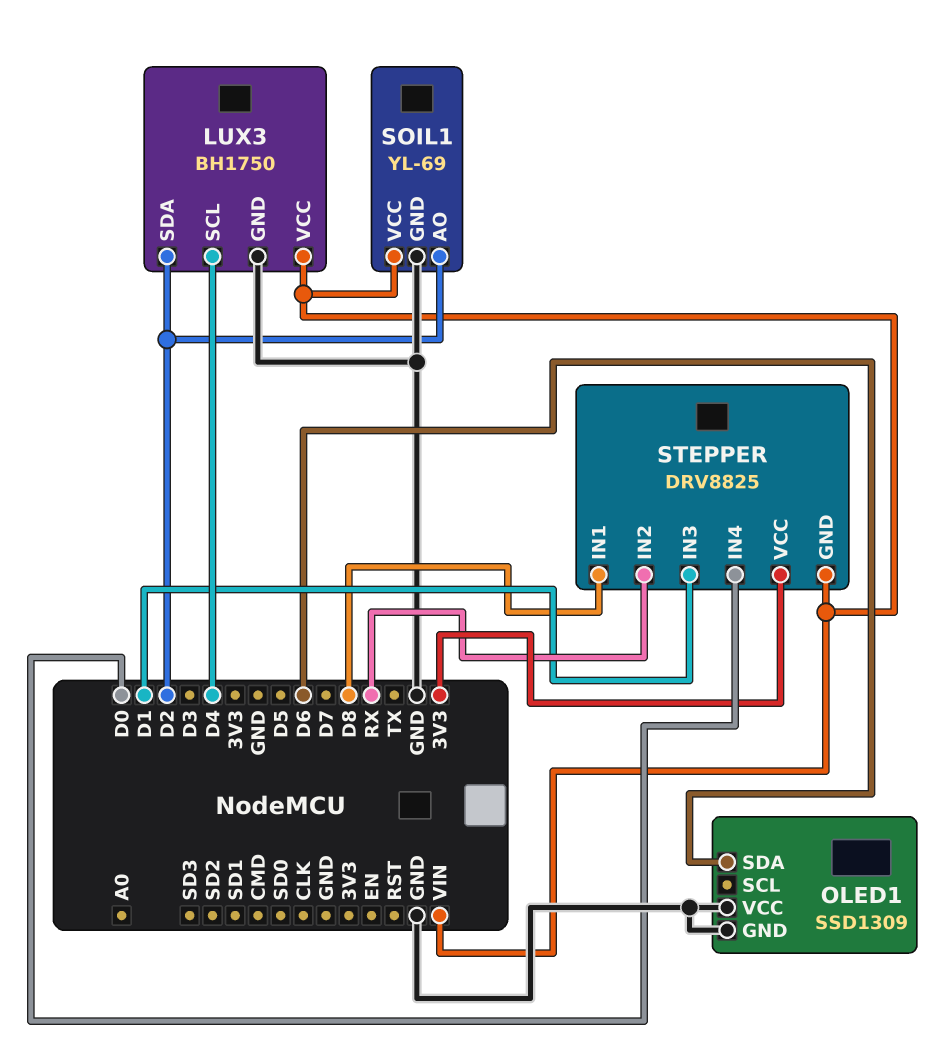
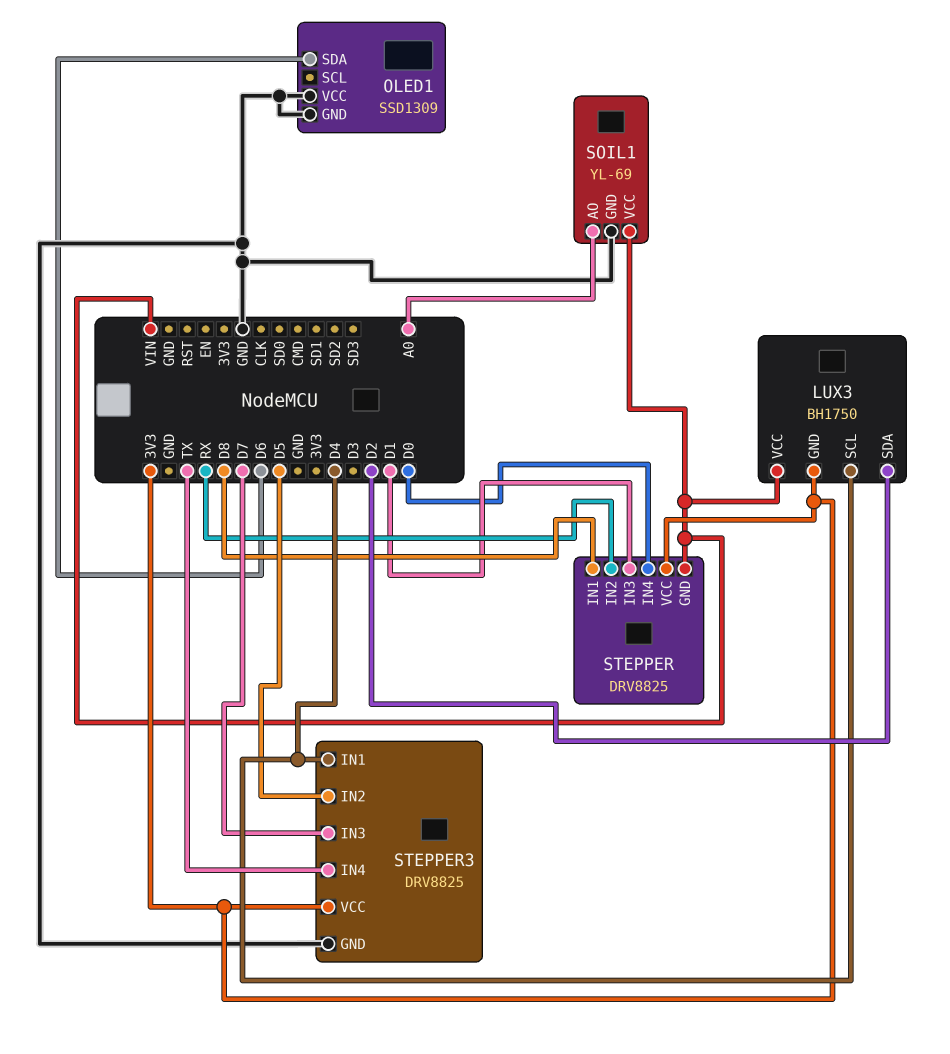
LUX3 pin GND: GND -> 3V3
SOIL1 pin AO: D2 -> A0
STEPPER3: none -> DRV8825
STEPPER3 pin GND: none -> GND
STEPPER3 pin IN1: none -> D4
STEPPER3 pin IN2: none -> D5
STEPPER3 pin IN3: none -> D7
STEPPER3 pin IN4: none -> TX
STEPPER3 pin VCC: none -> 3V3

